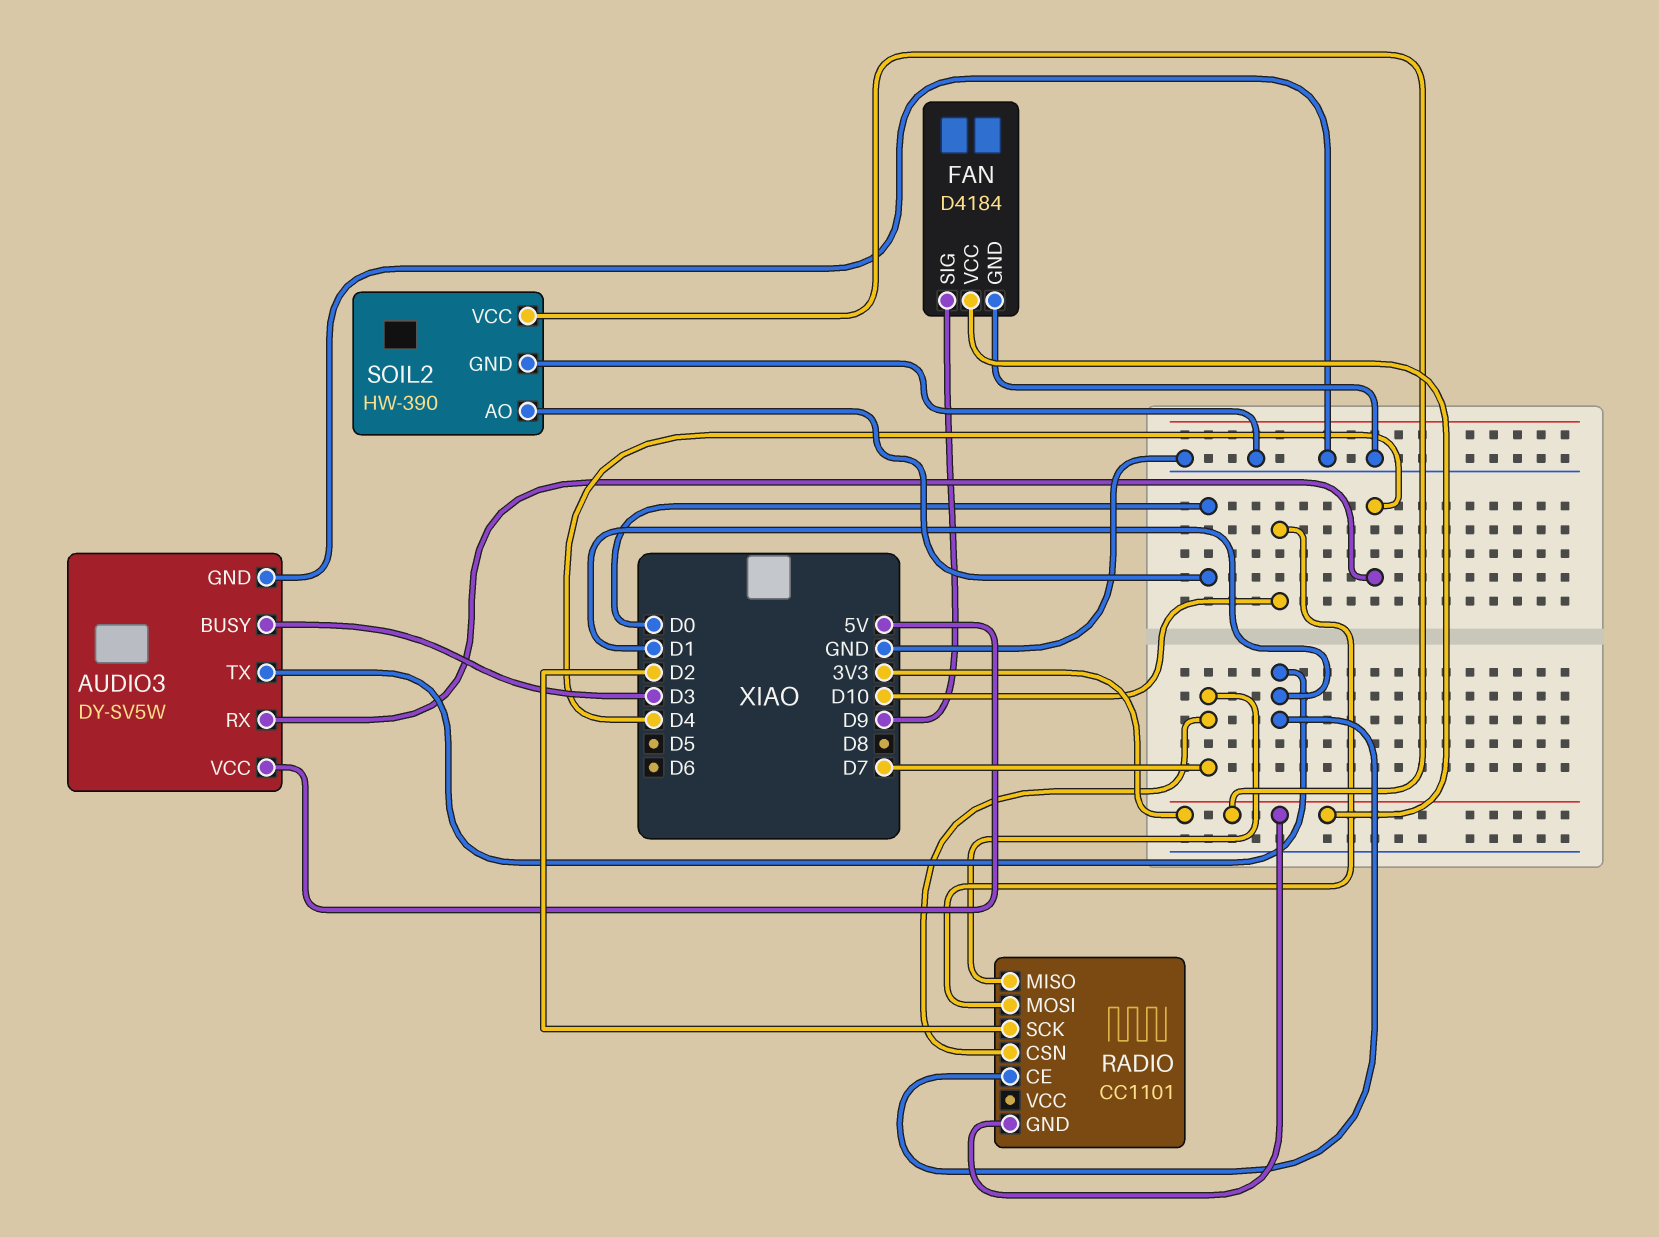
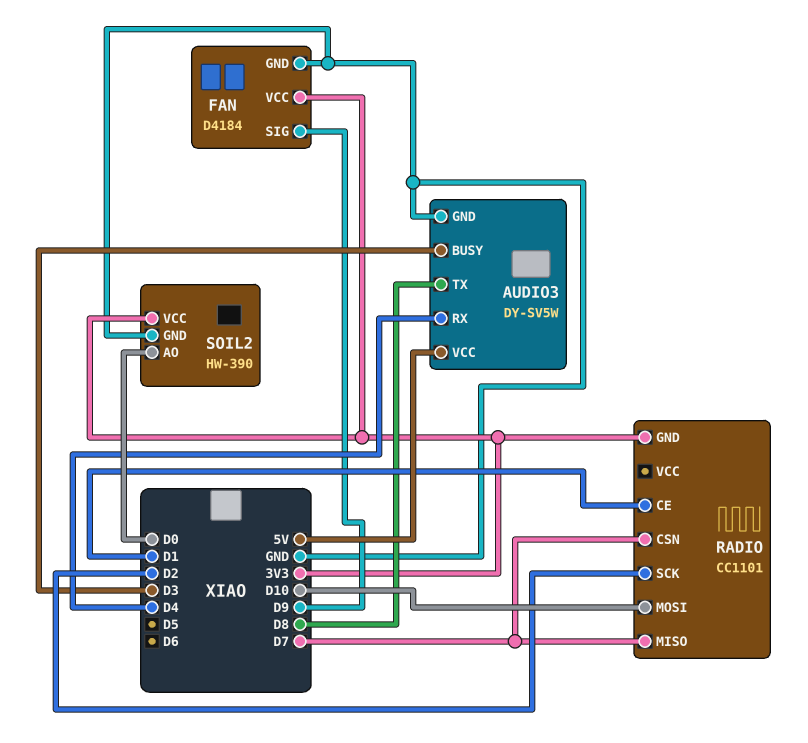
AUDIO3 pin TX: D1 -> D8

